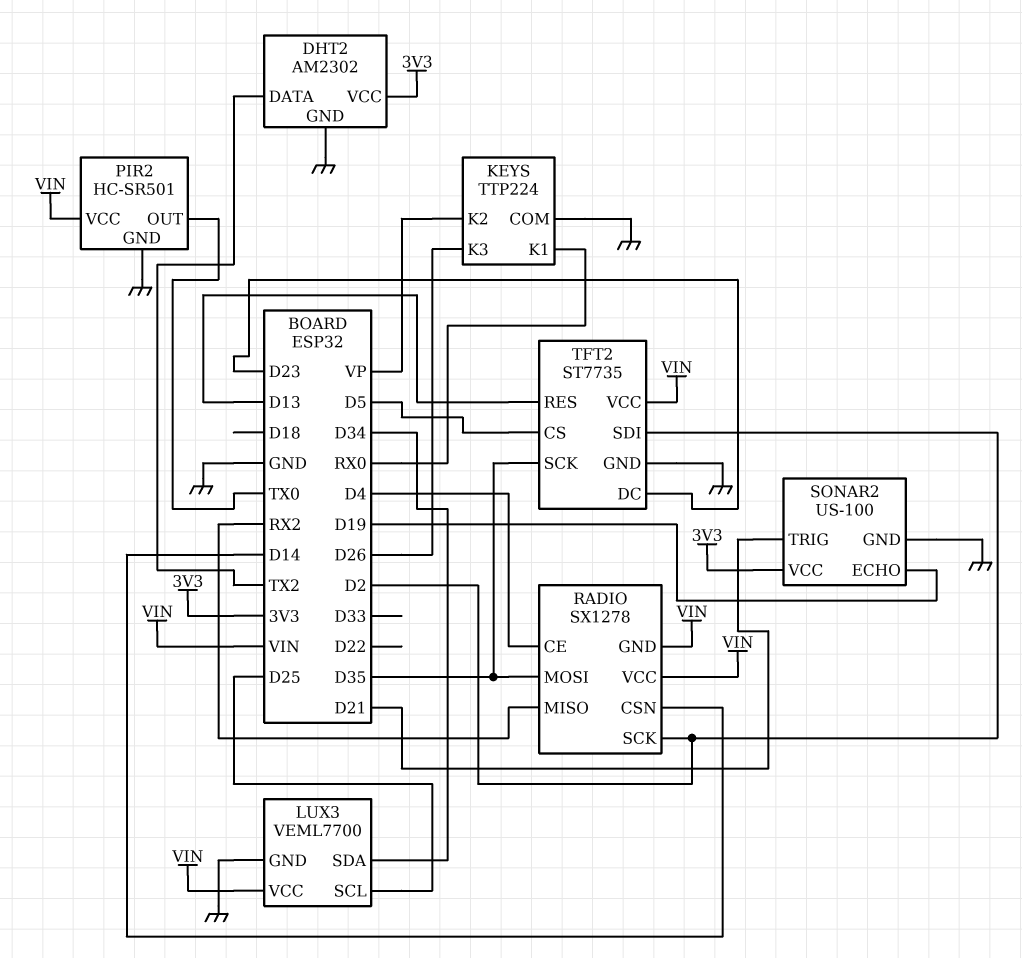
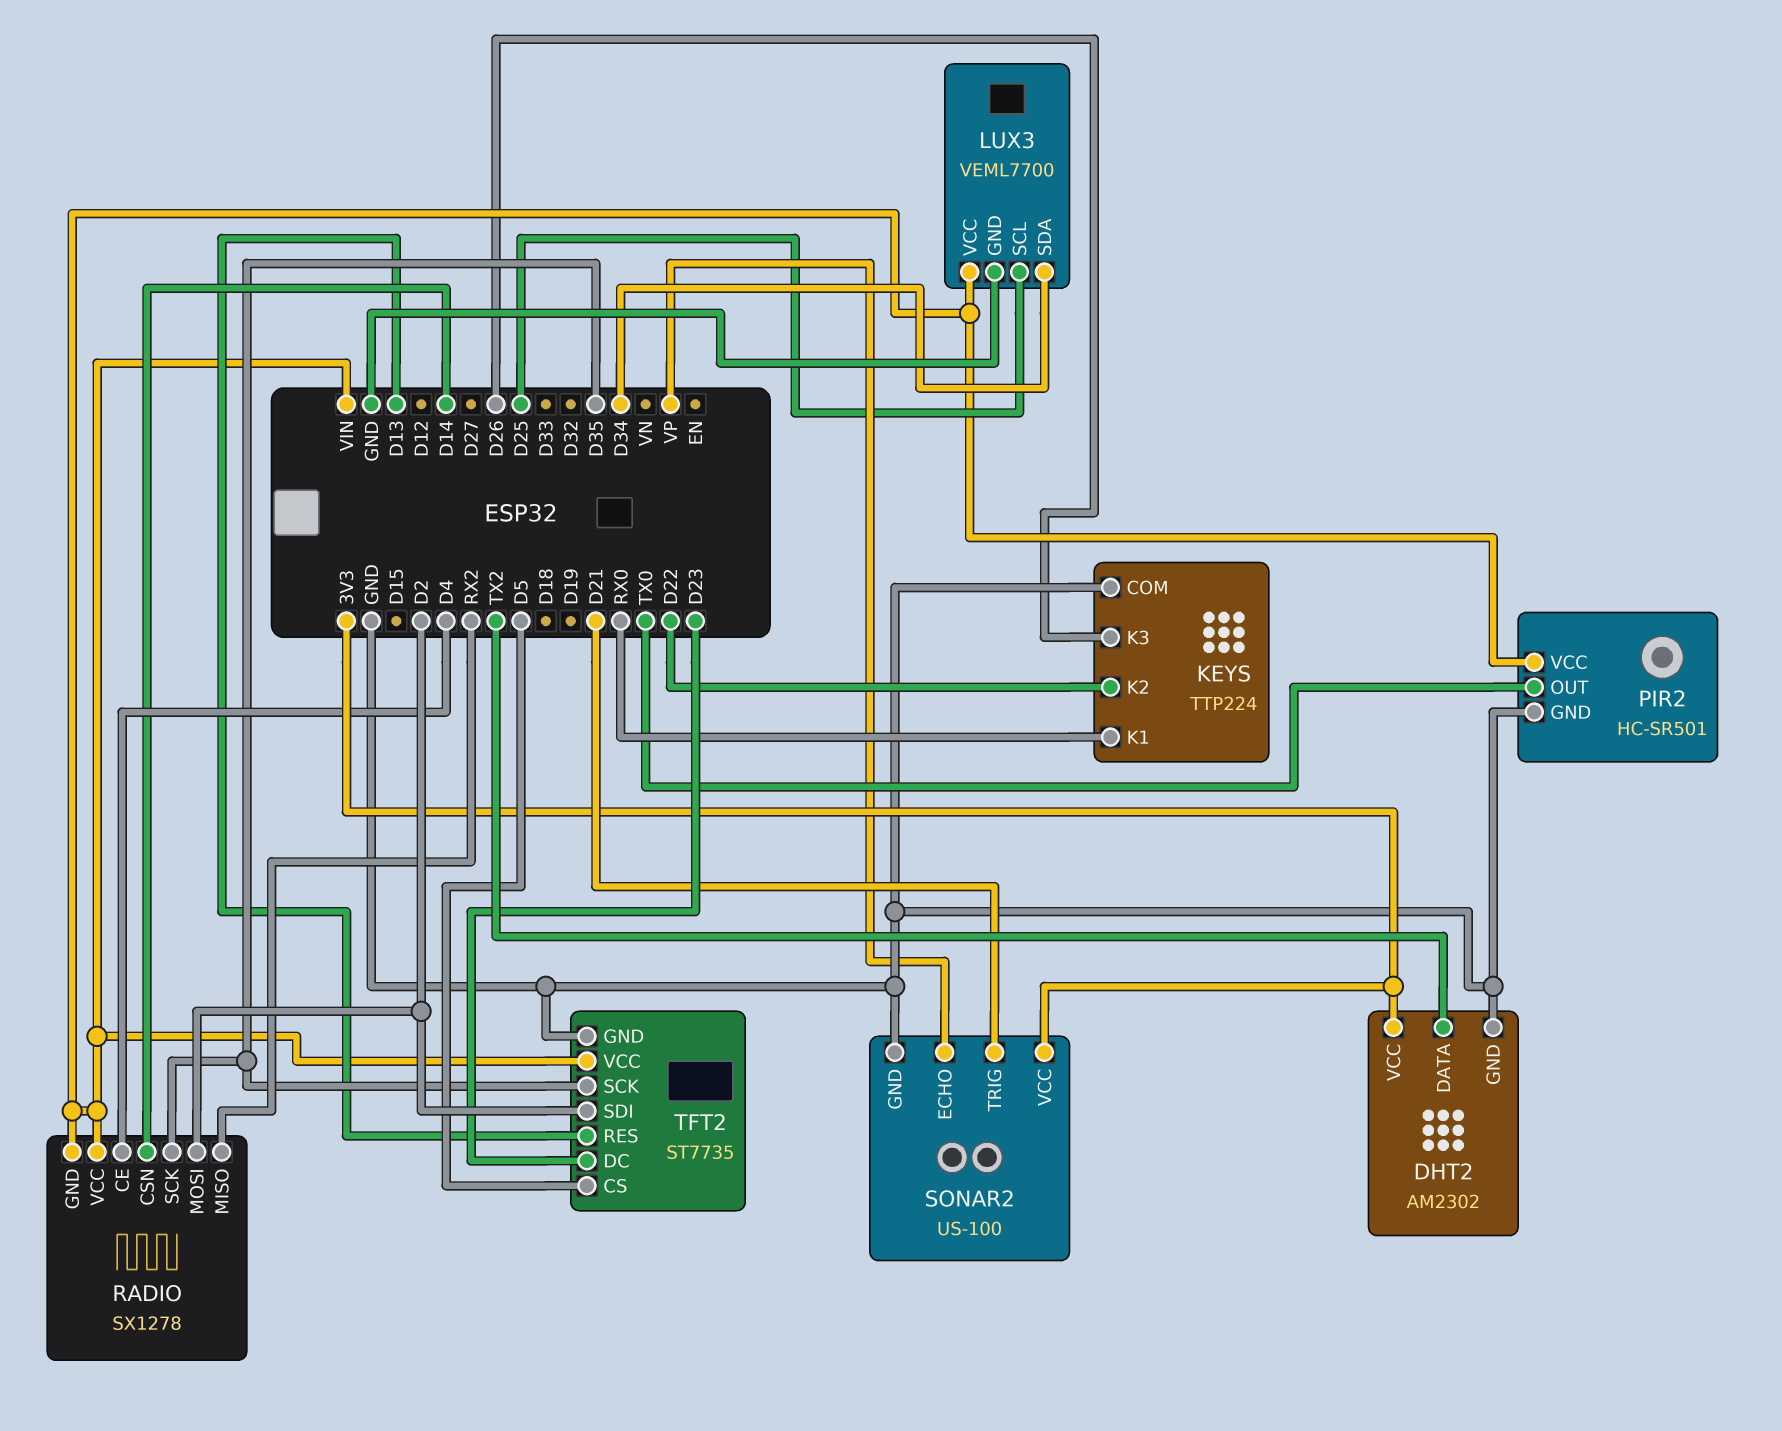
KEYS pin K2: VP -> D22
RADIO pin MOSI: D35 -> D2
RADIO pin SCK: D2 -> D35
SONAR2 pin ECHO: D19 -> VP

